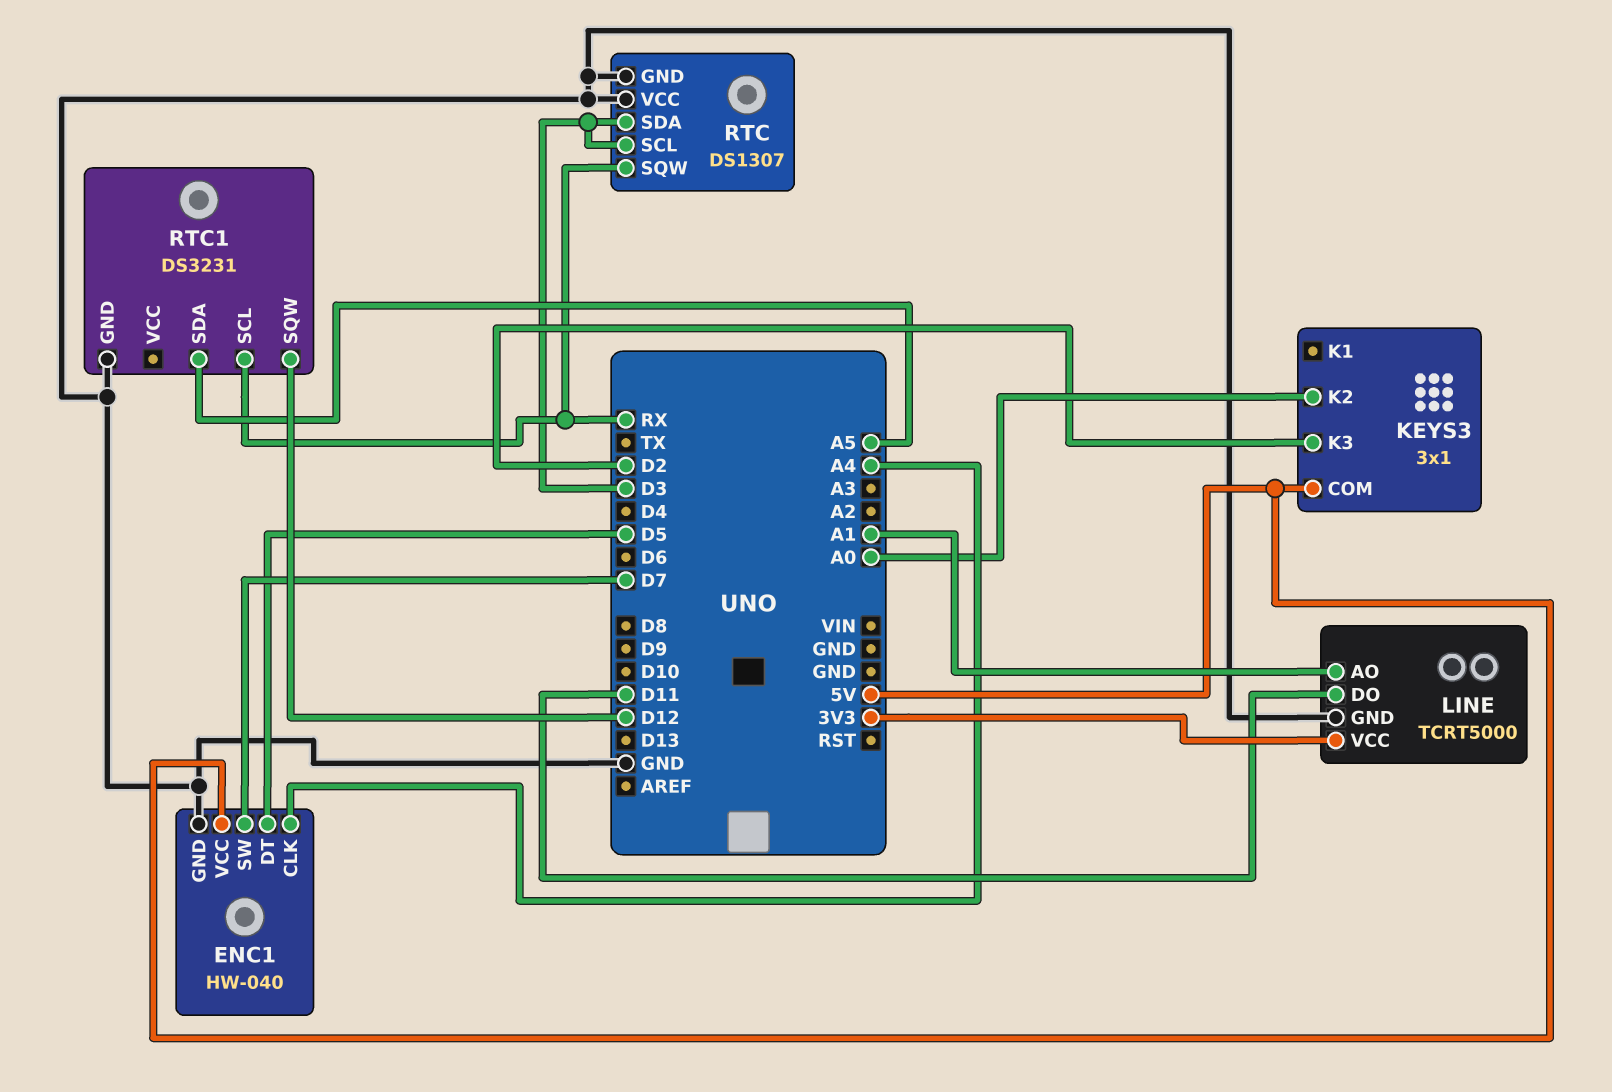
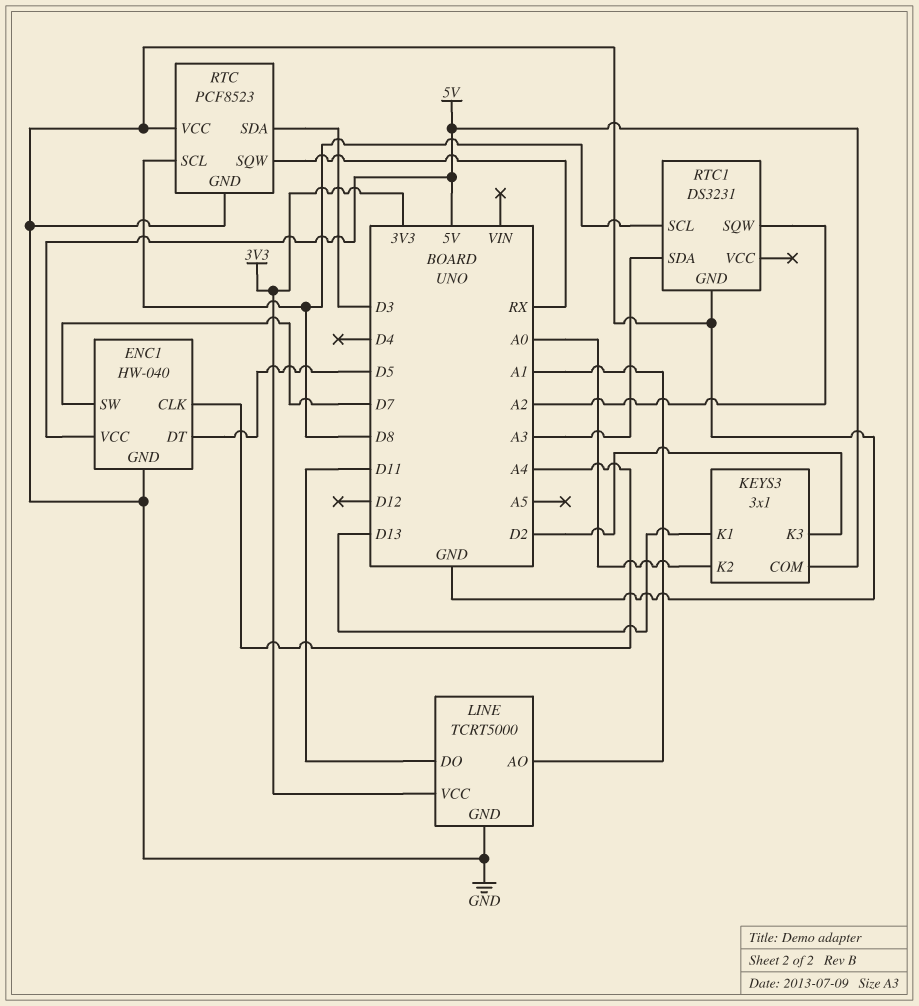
KEYS3 pin K1: none -> D13
RTC: DS1307 -> PCF8523
RTC pin SCL: D3 -> D8
RTC1 pin SCL: RX -> D8
RTC1 pin SDA: A5 -> A3
RTC1 pin SQW: D12 -> A2

